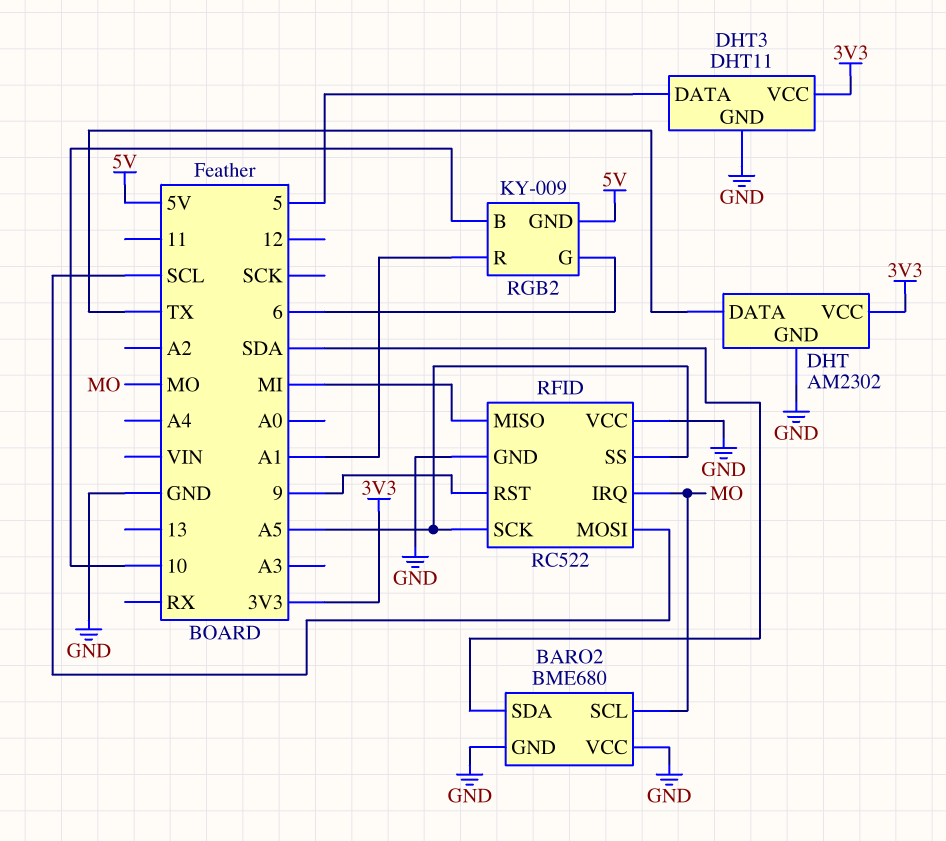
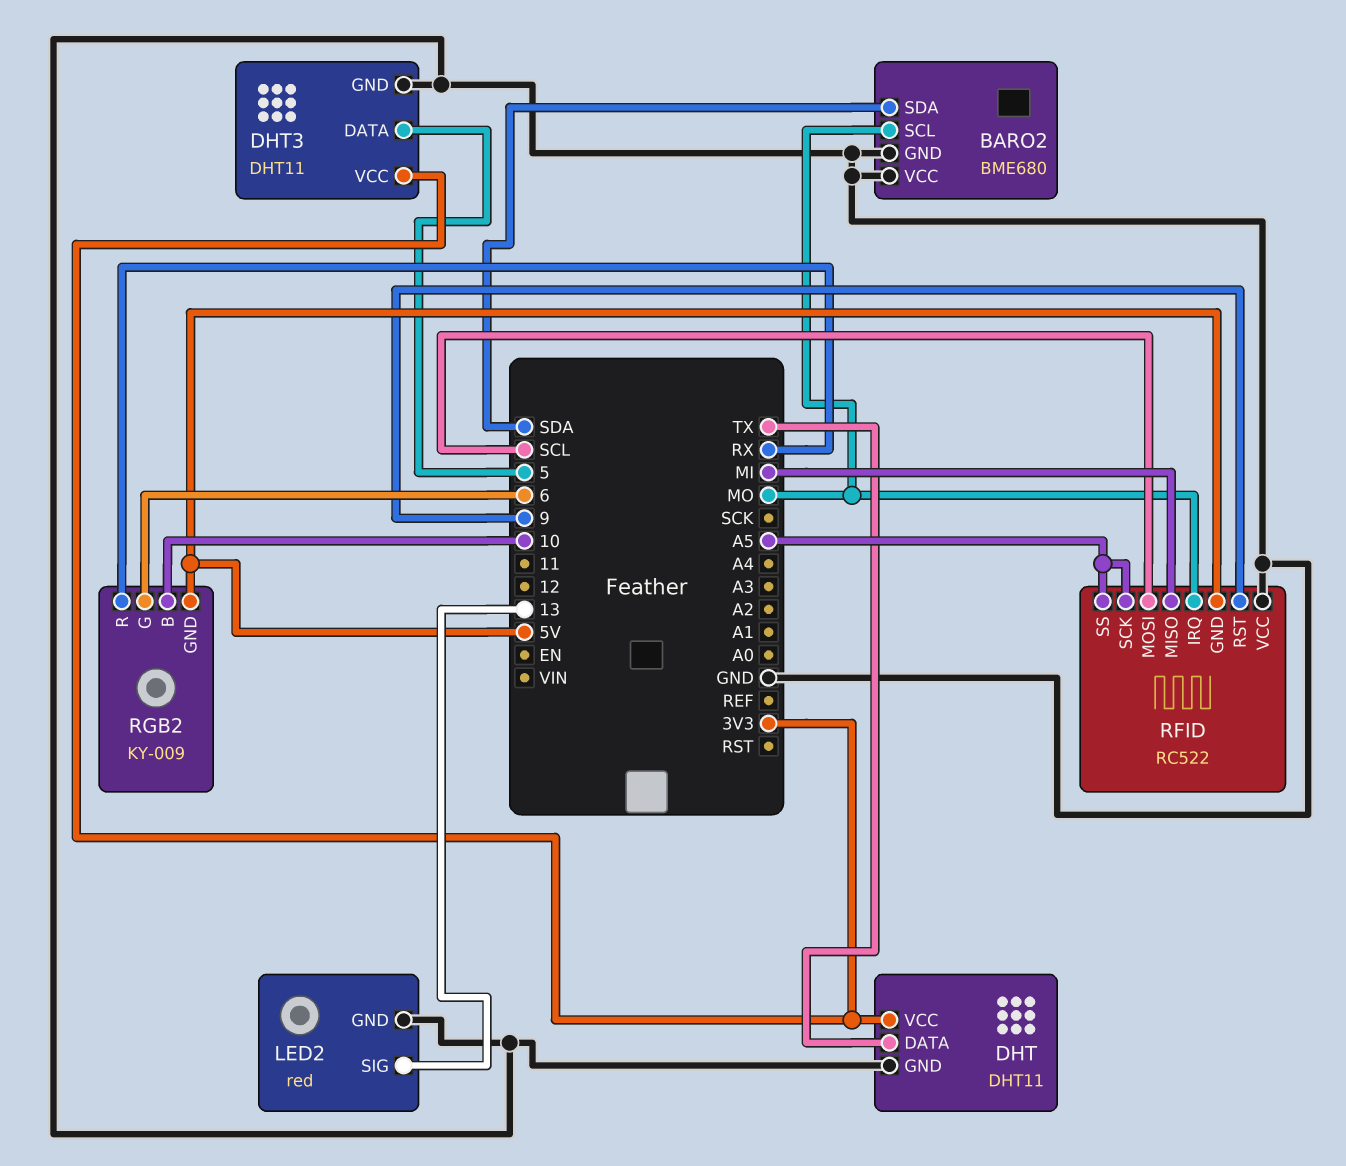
DHT: AM2302 -> DHT11
LED2: none -> red
LED2 pin GND: none -> GND
LED2 pin SIG: none -> 13
RFID pin GND: GND -> 5V
RGB2 pin R: A1 -> RX

